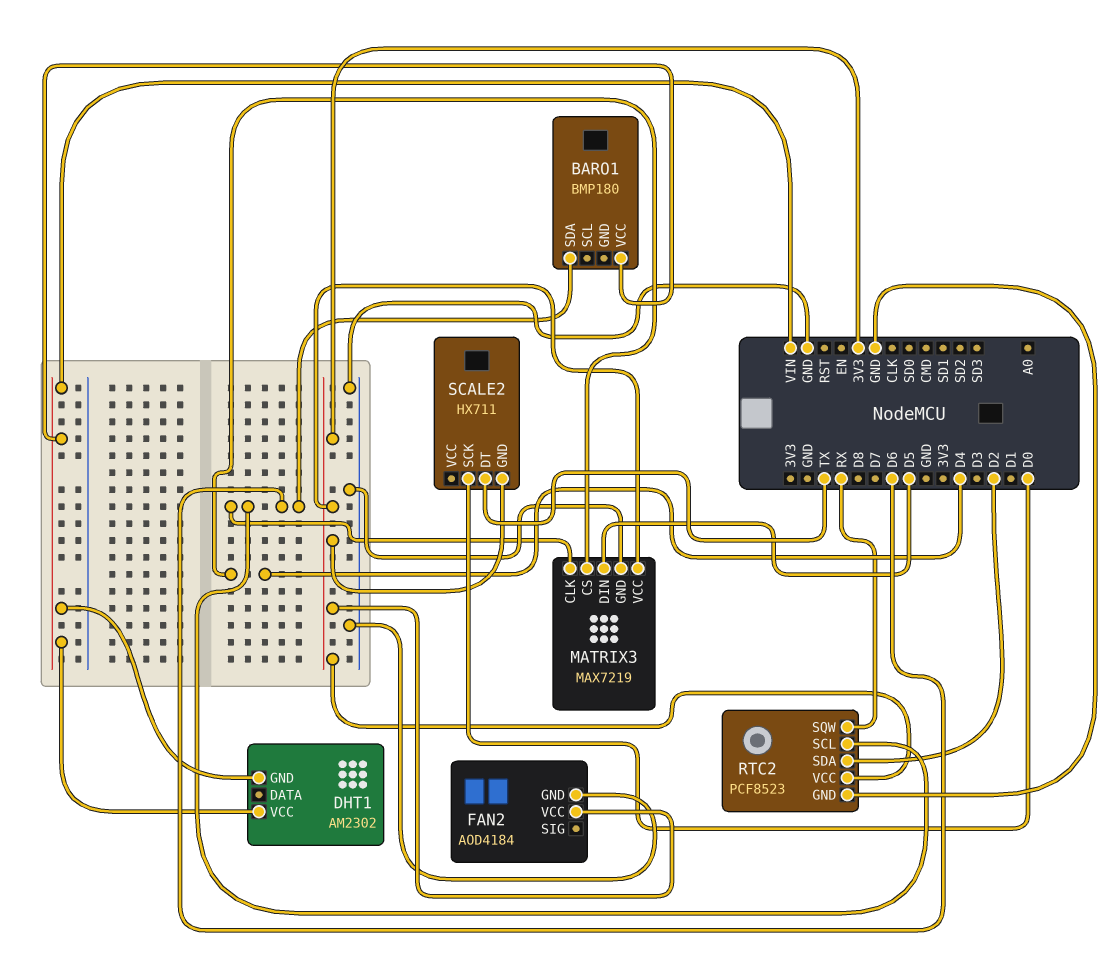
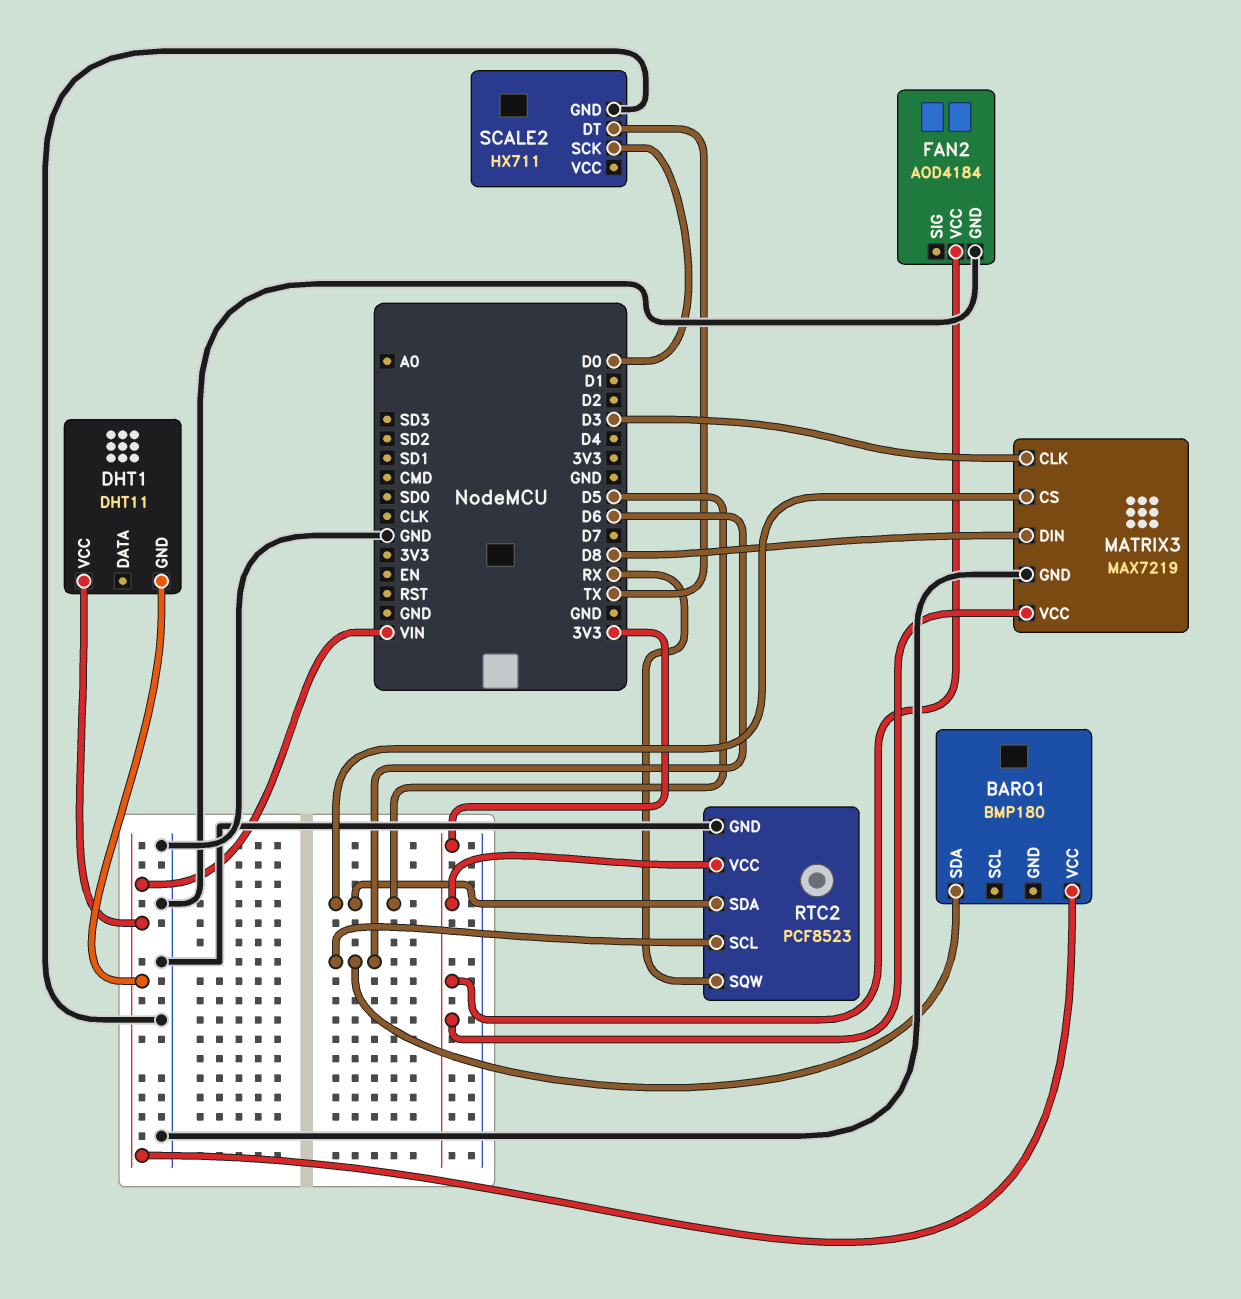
DHT1: AM2302 -> DHT11
MATRIX3 pin CLK: D6 -> D3
MATRIX3 pin CS: D4 -> D5
MATRIX3 pin DIN: D5 -> D8
RTC2 pin SDA: D2 -> D5
SCALE2 pin GND: 3V3 -> GND

